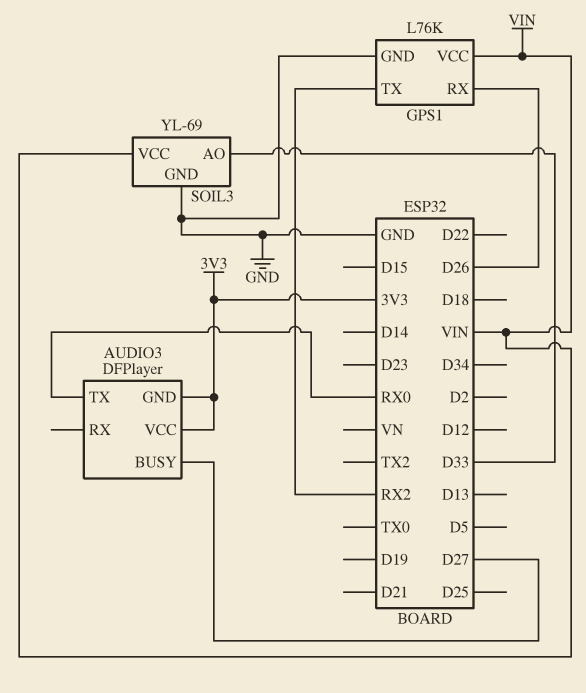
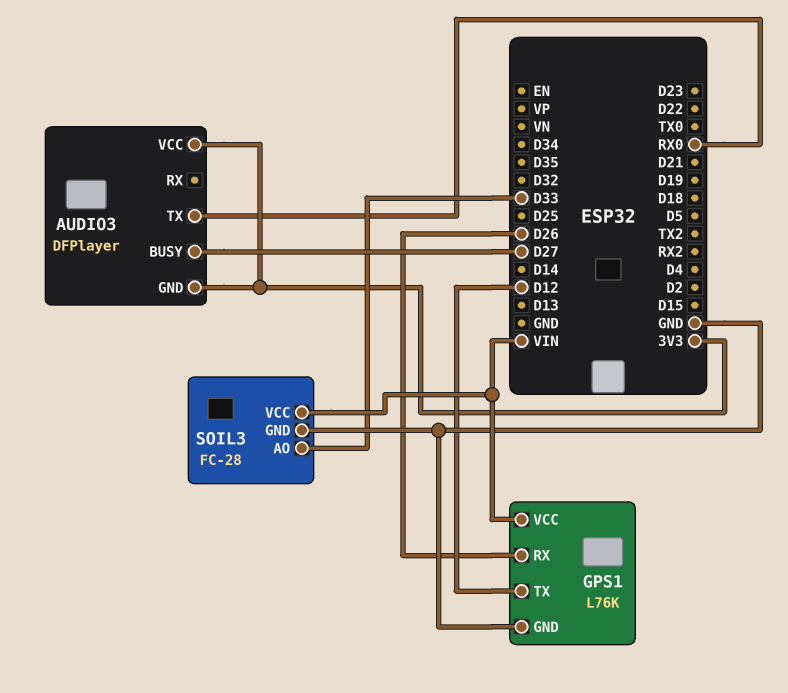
GPS1 pin TX: RX2 -> D12
SOIL3: YL-69 -> FC-28

